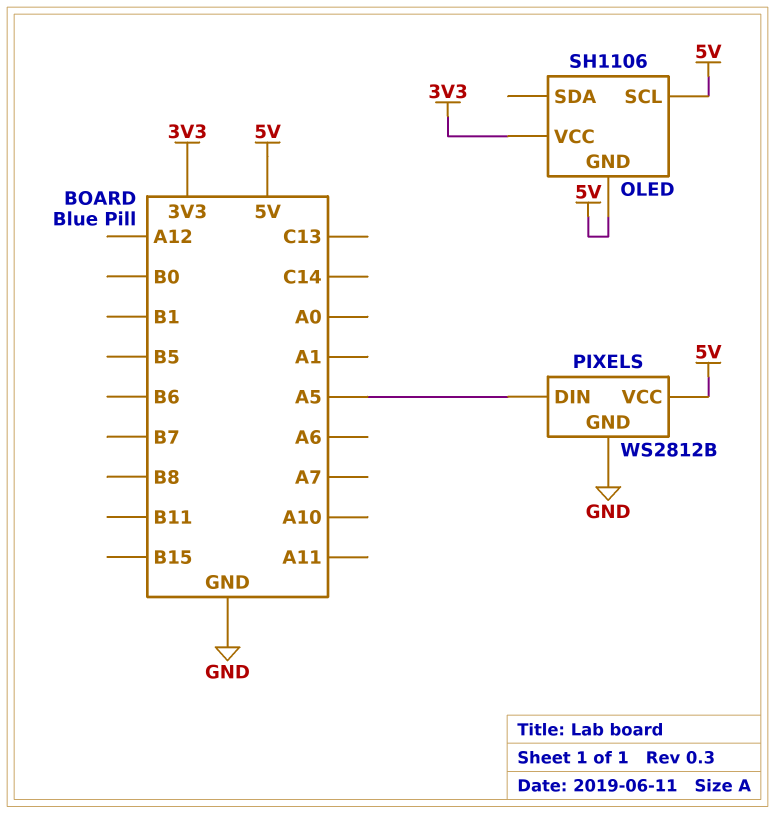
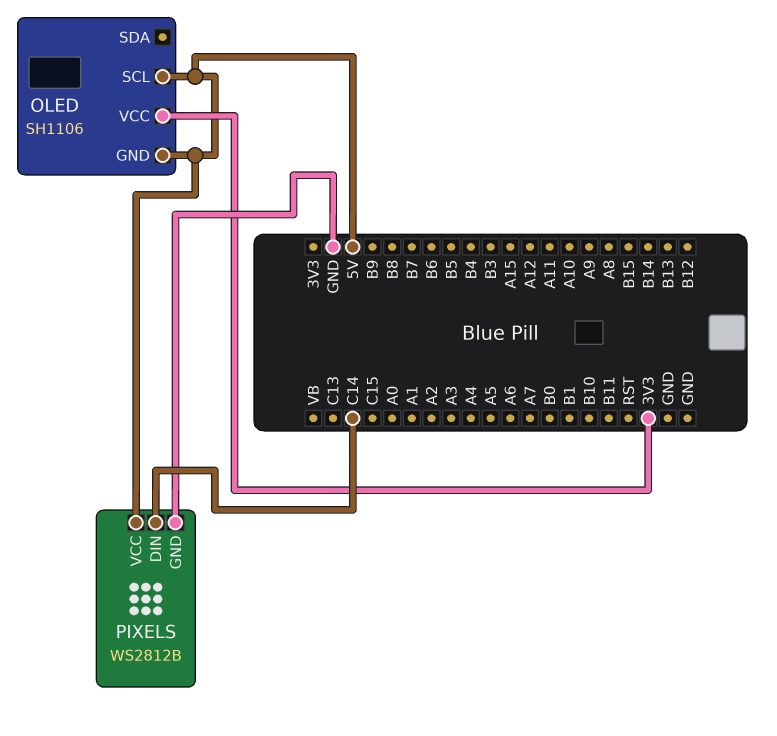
PIXELS pin DIN: A5 -> C14

